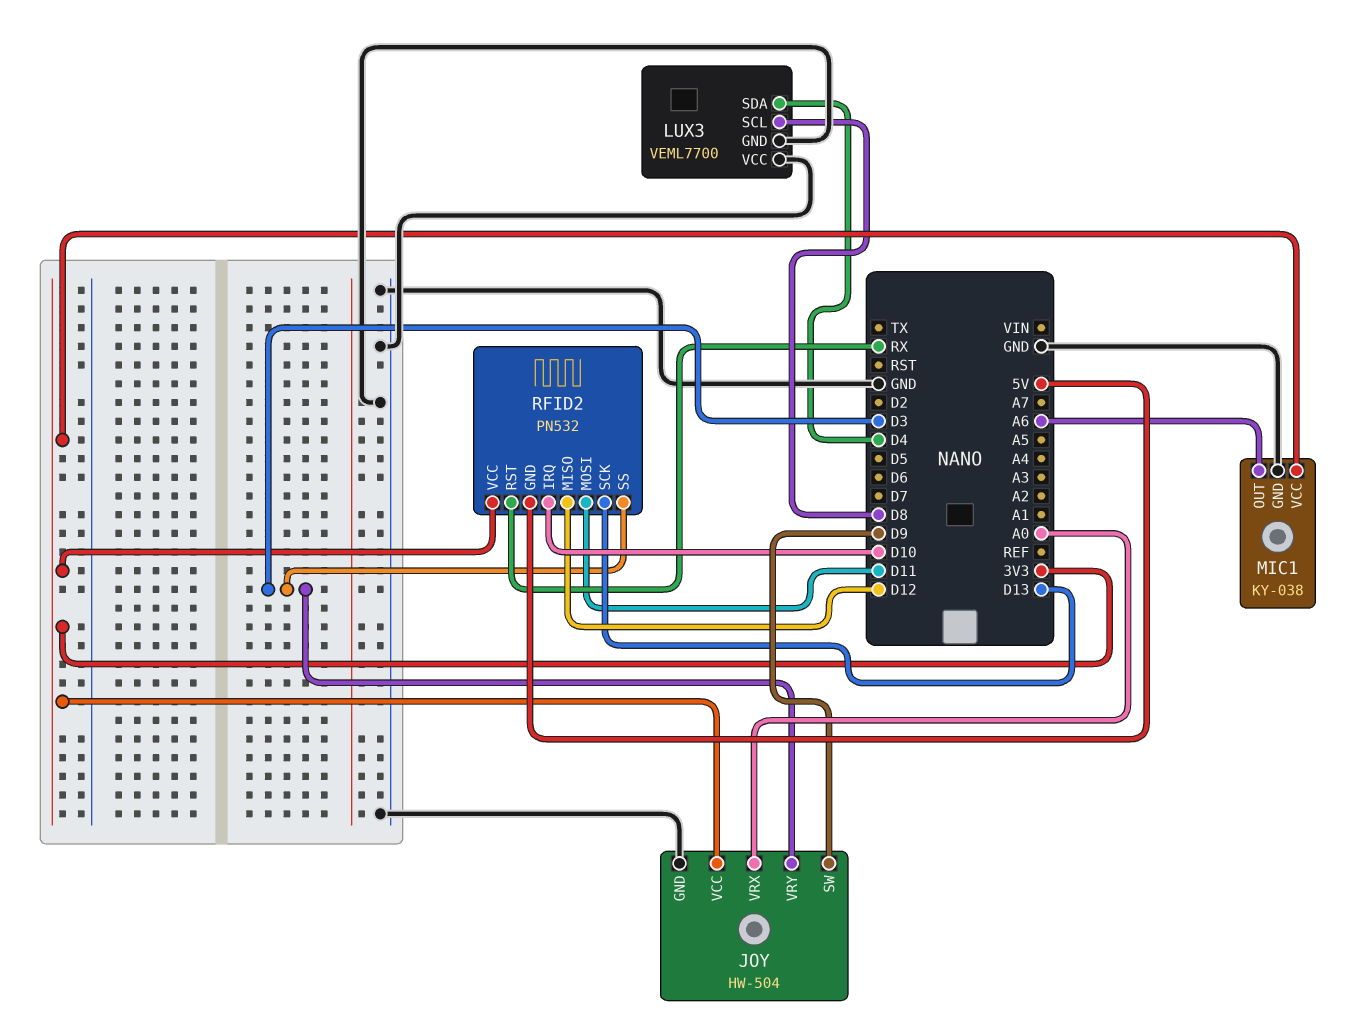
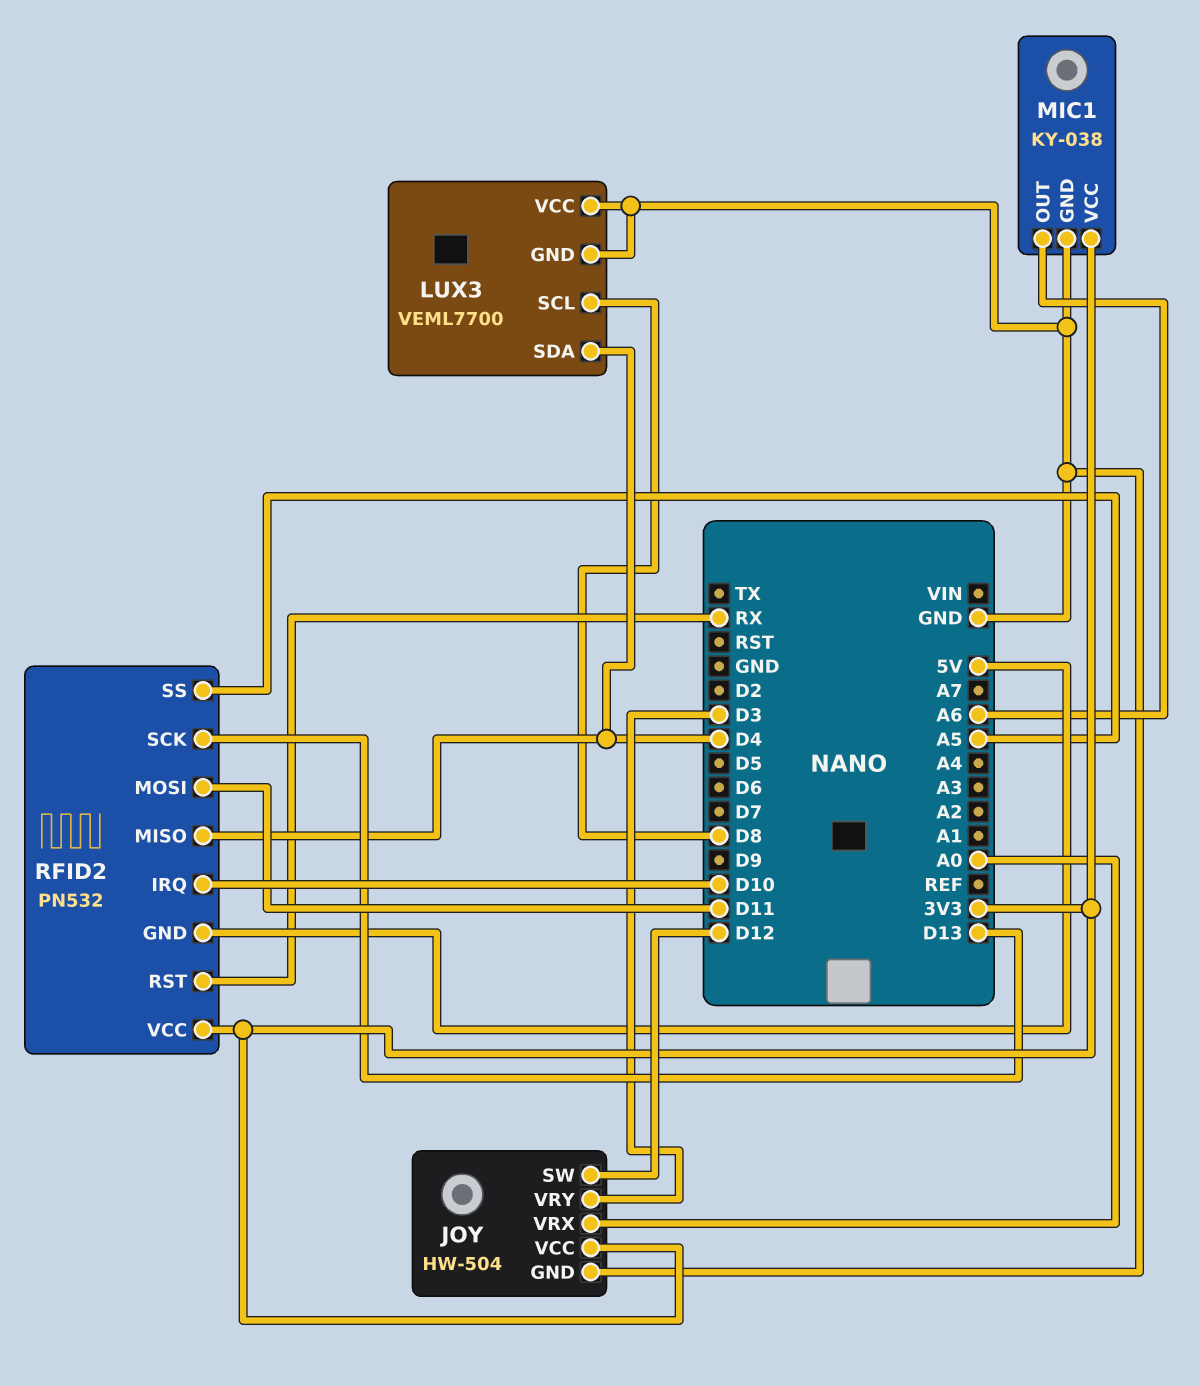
JOY pin SW: D9 -> D12
RFID2 pin MISO: D12 -> D4
RFID2 pin SS: D3 -> A5

